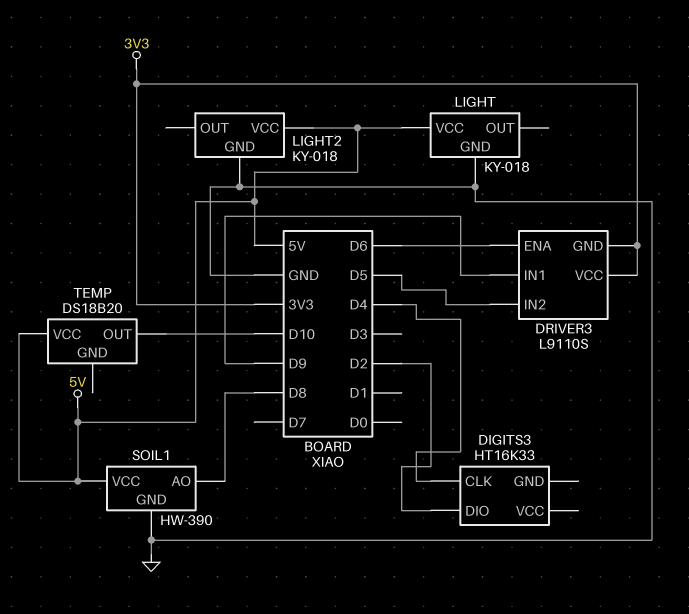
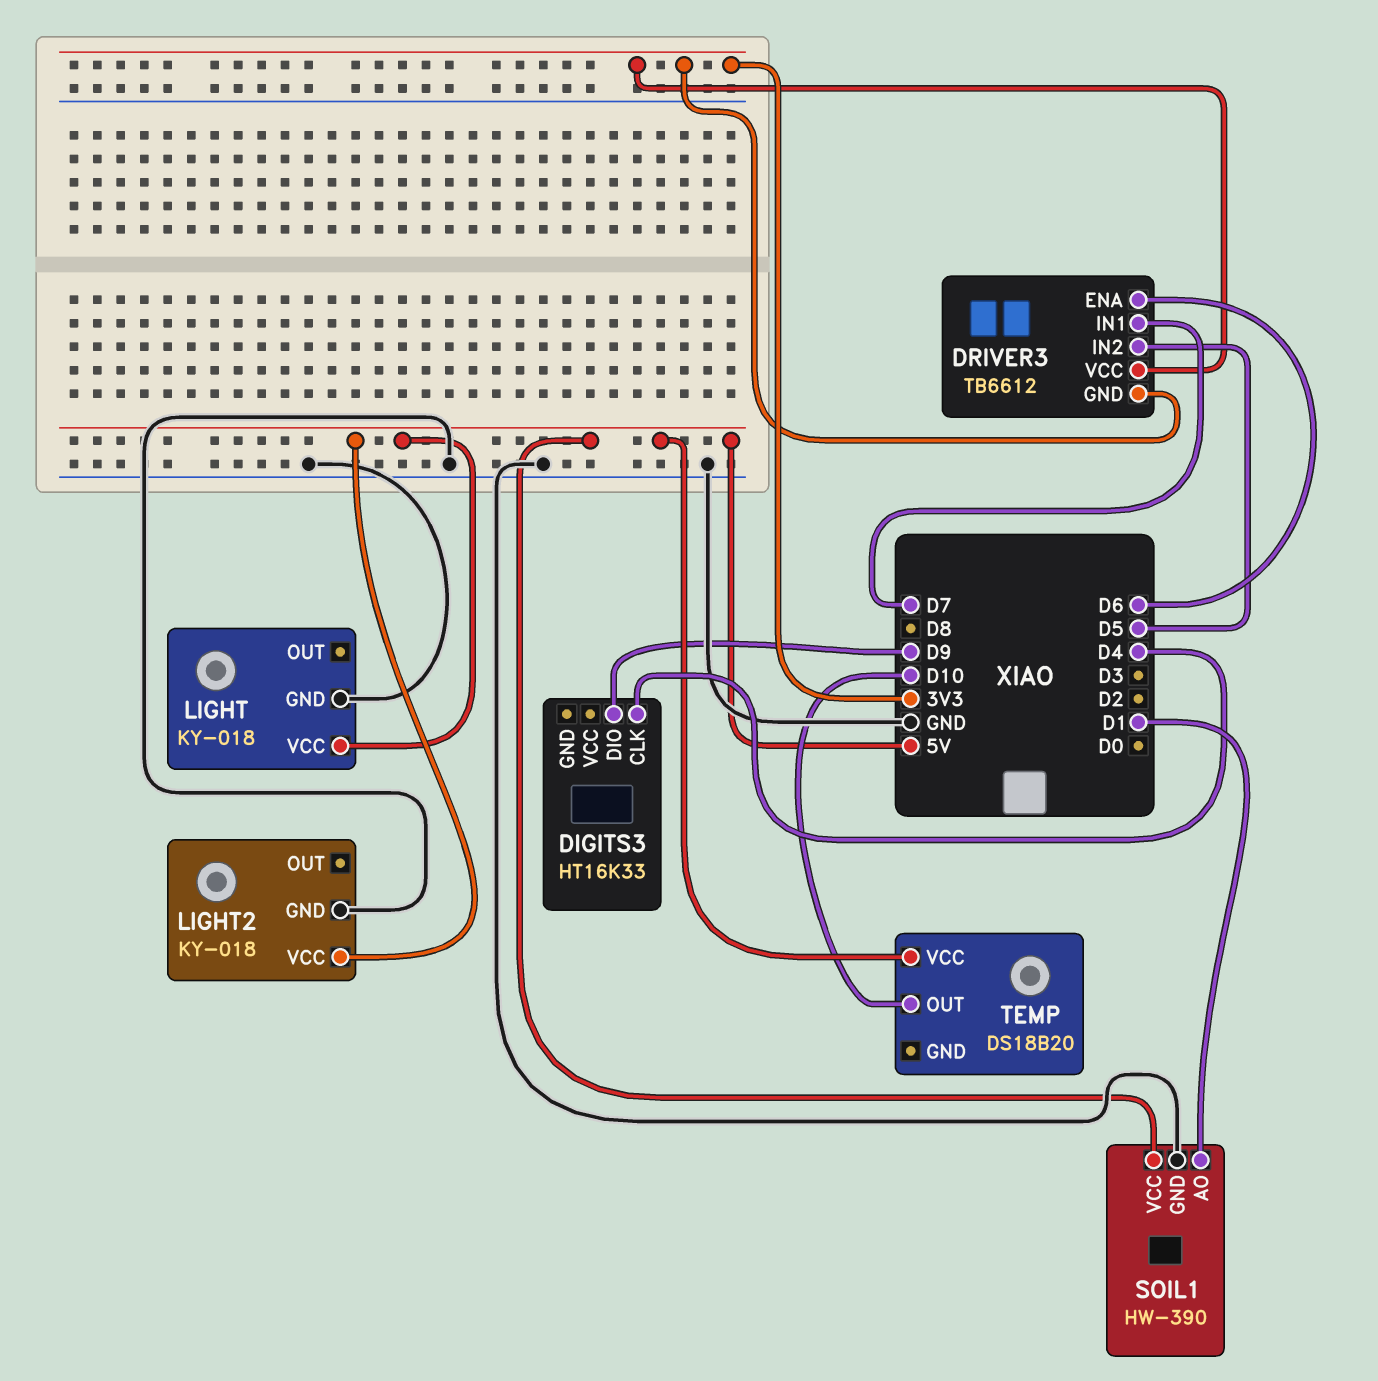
DIGITS3 pin DIO: D2 -> D9
DRIVER3: L9110S -> TB6612
DRIVER3 pin IN1: D9 -> D7
SOIL1 pin AO: D8 -> D1

